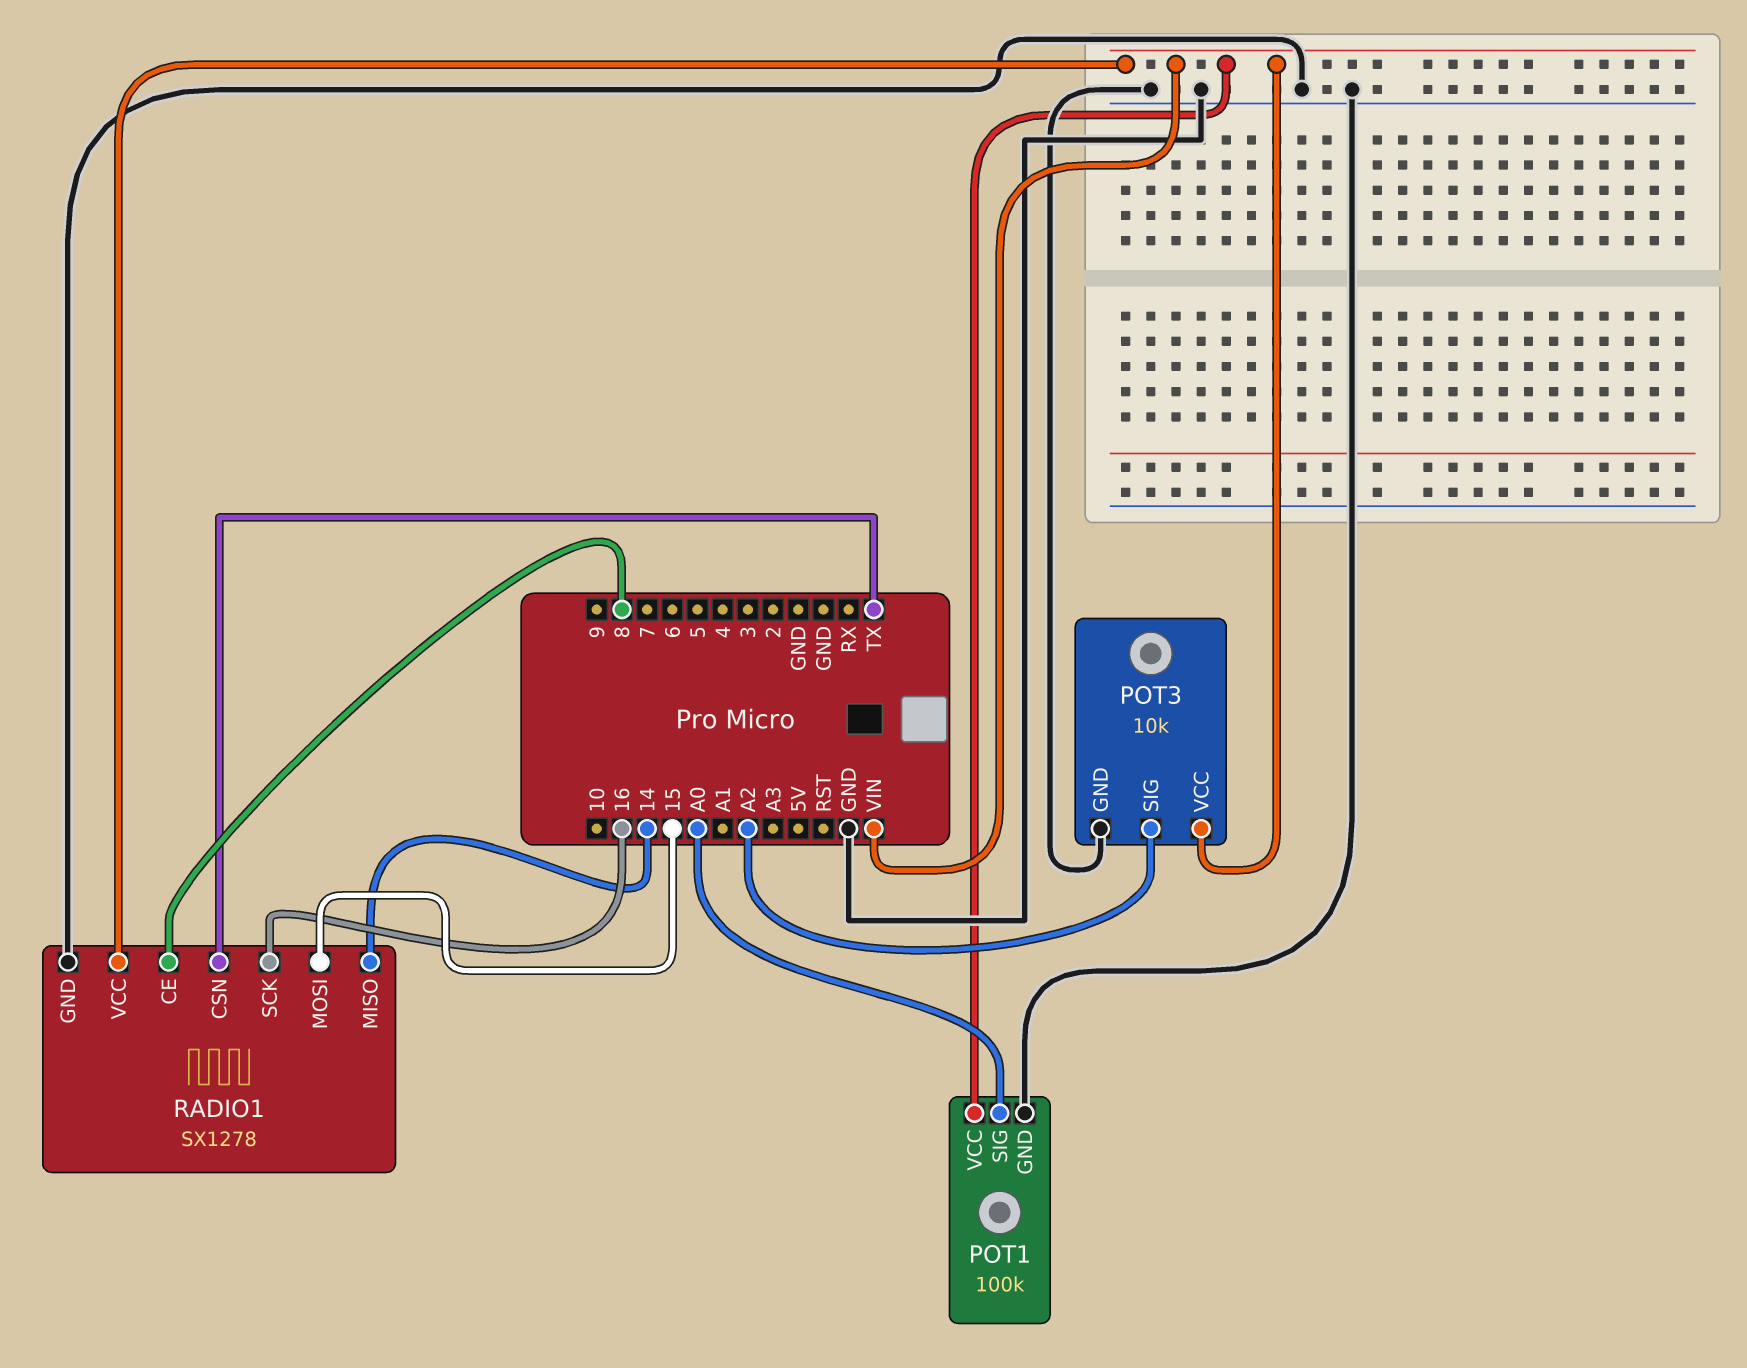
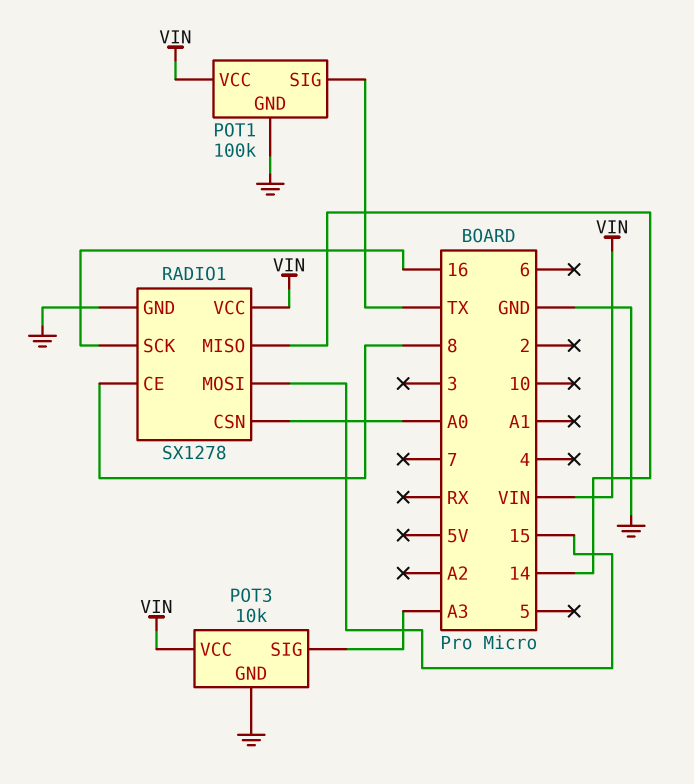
POT1 pin SIG: A0 -> TX
POT3 pin SIG: A2 -> A3
RADIO1 pin CSN: TX -> A0

